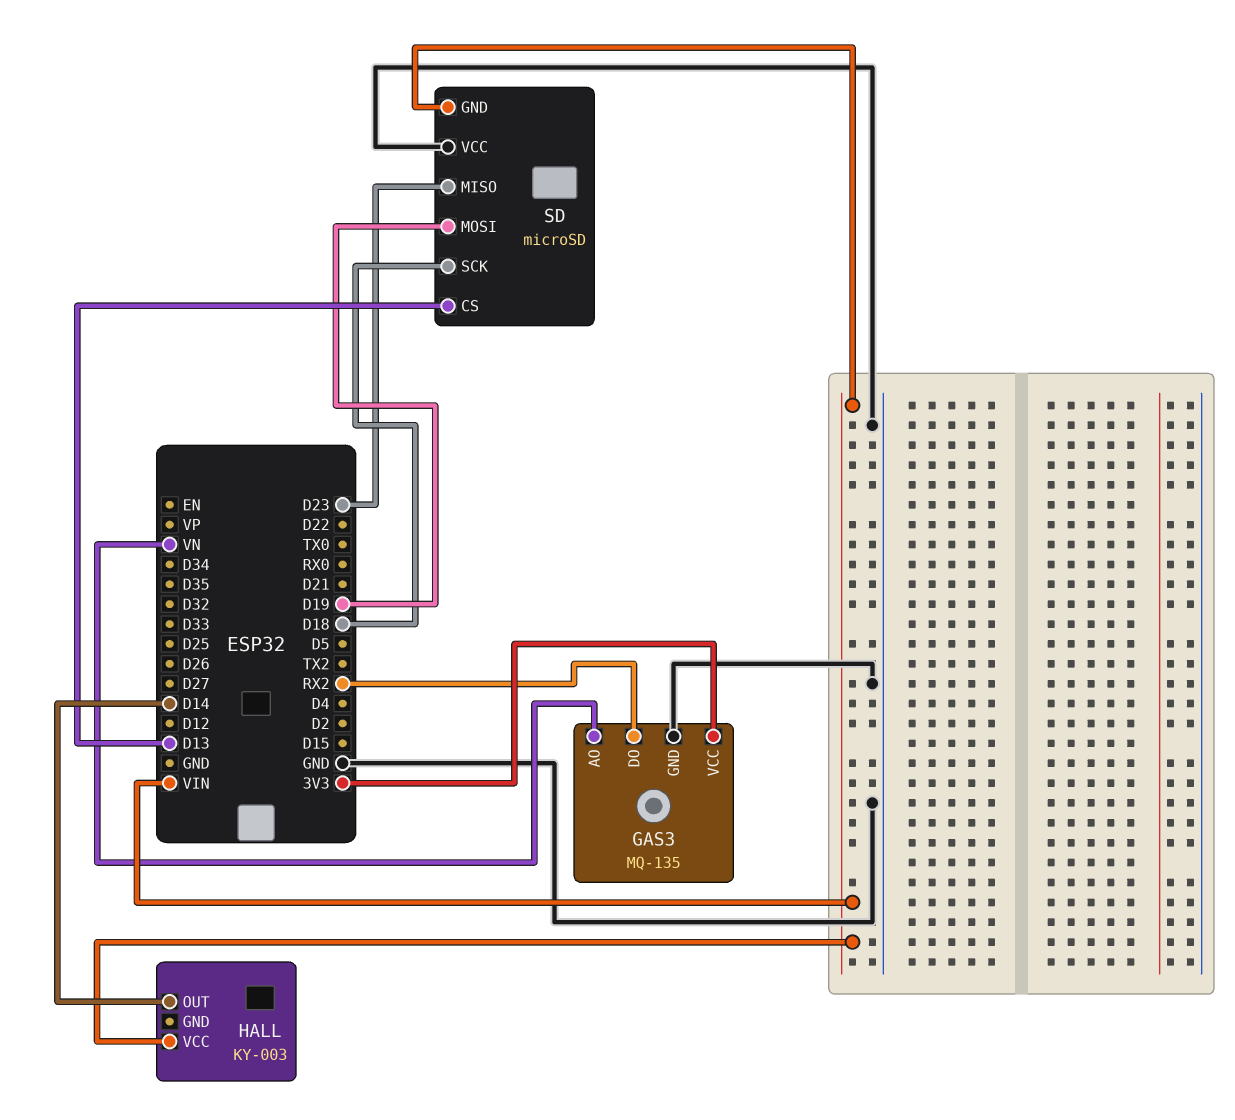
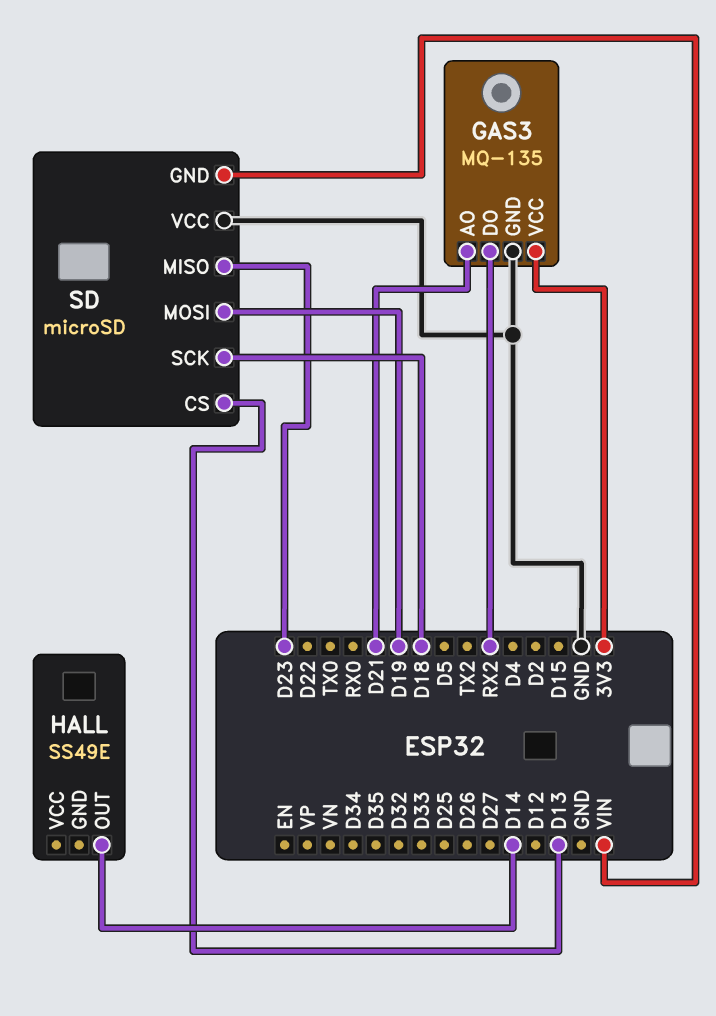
GAS3 pin AO: VN -> D21
HALL: KY-003 -> SS49E
HALL pin VCC: VIN -> none

